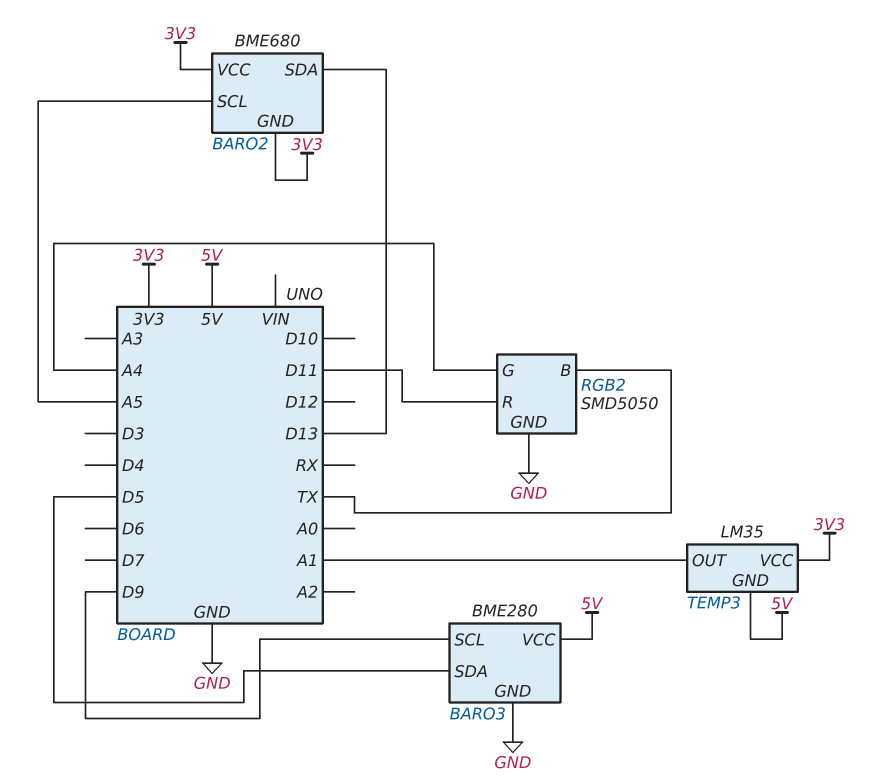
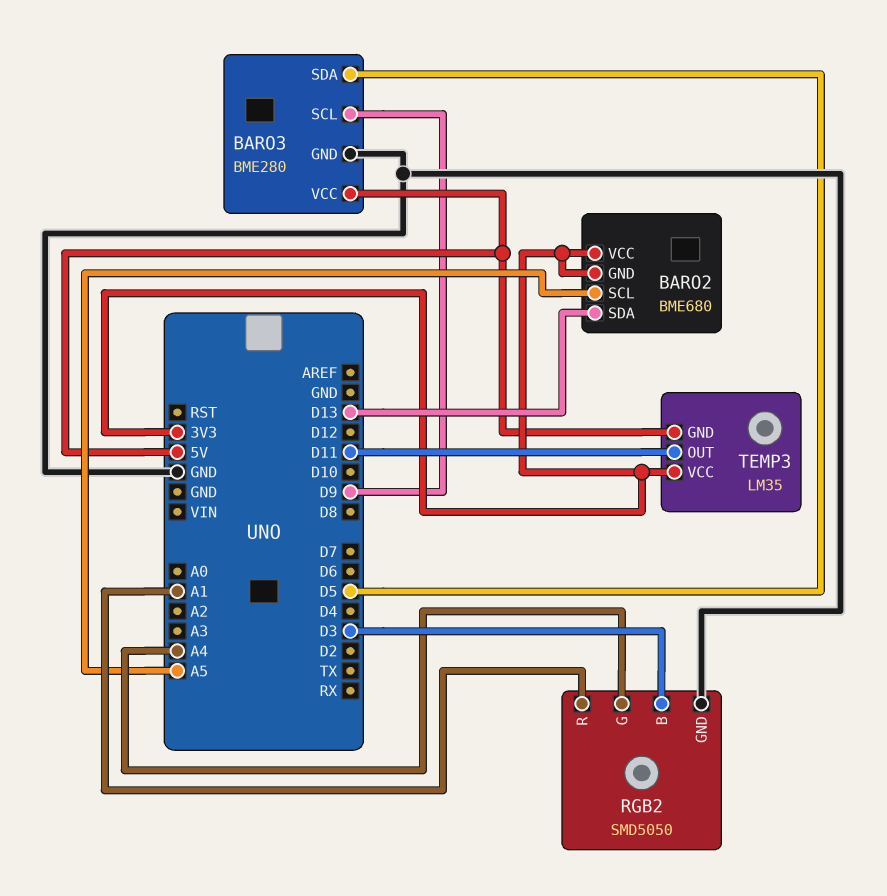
RGB2 pin B: TX -> D3
RGB2 pin R: D11 -> A1
TEMP3 pin OUT: A1 -> D11

